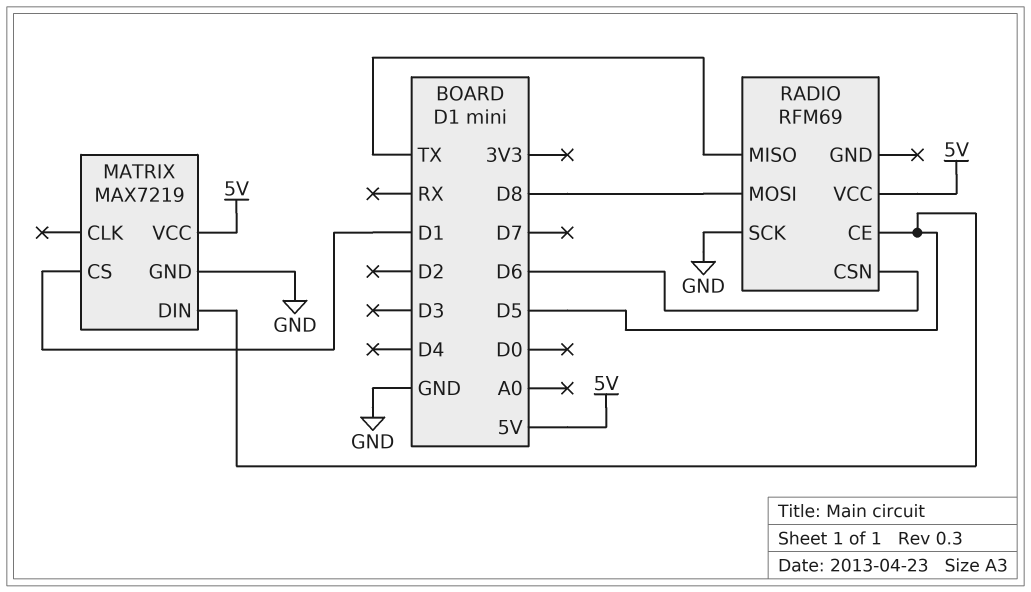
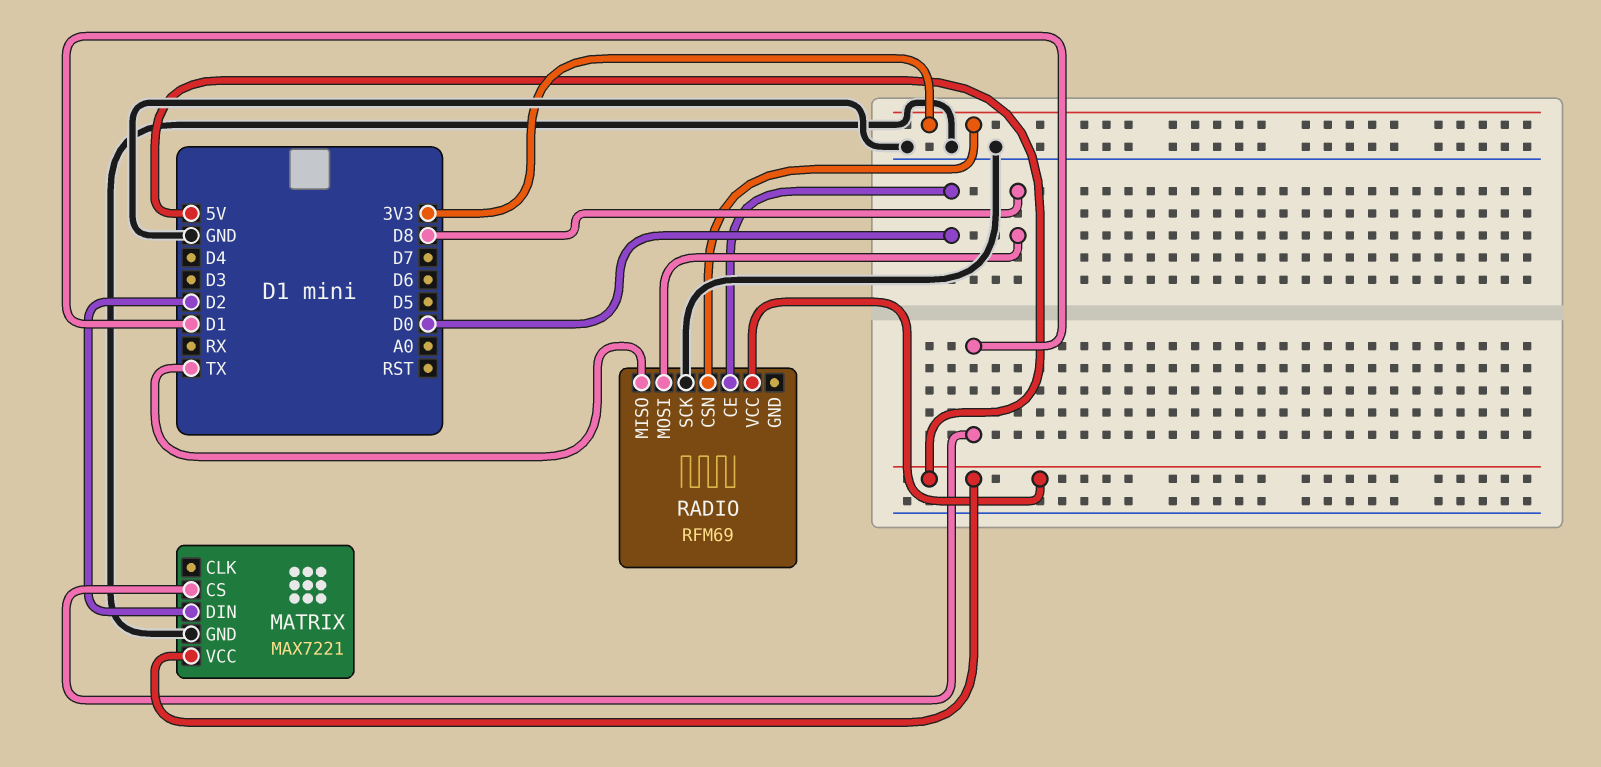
MATRIX: MAX7219 -> MAX7221
MATRIX pin DIN: D5 -> D2
RADIO pin CE: D5 -> D0
RADIO pin CSN: D6 -> 3V3

